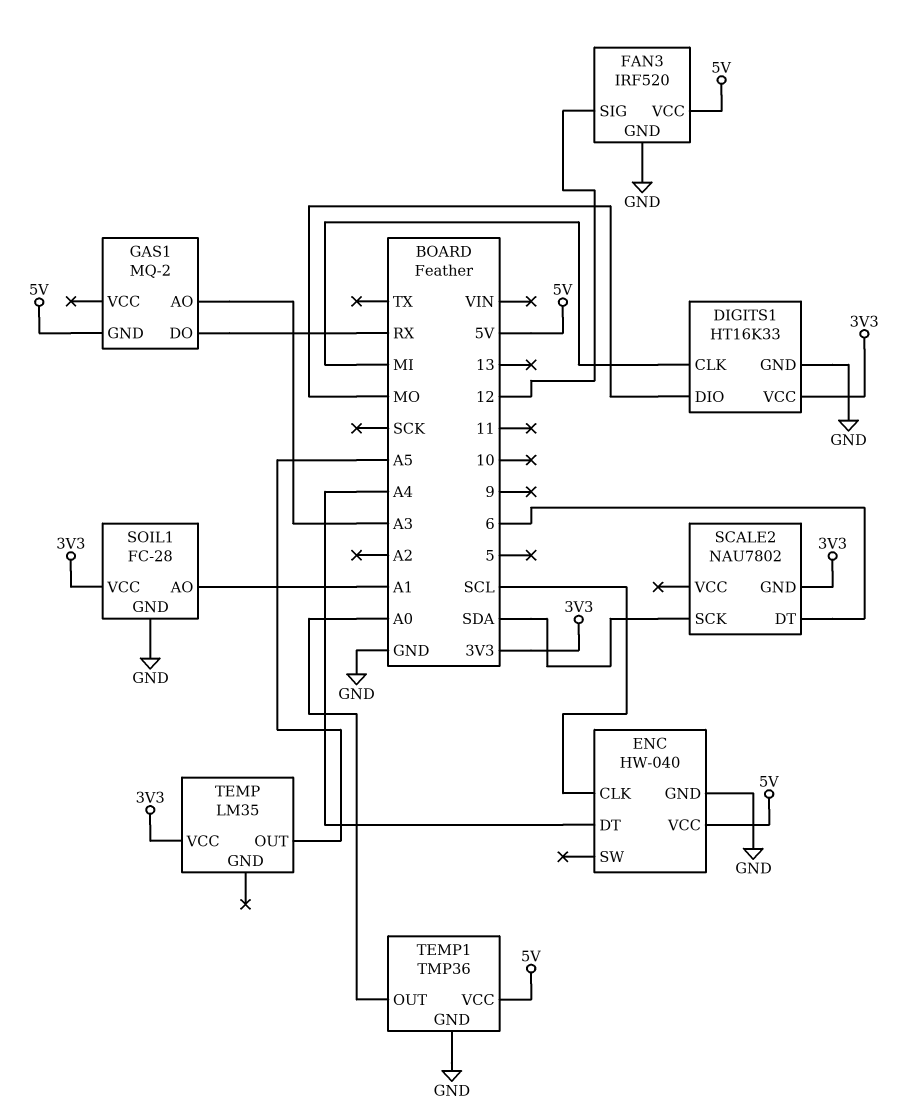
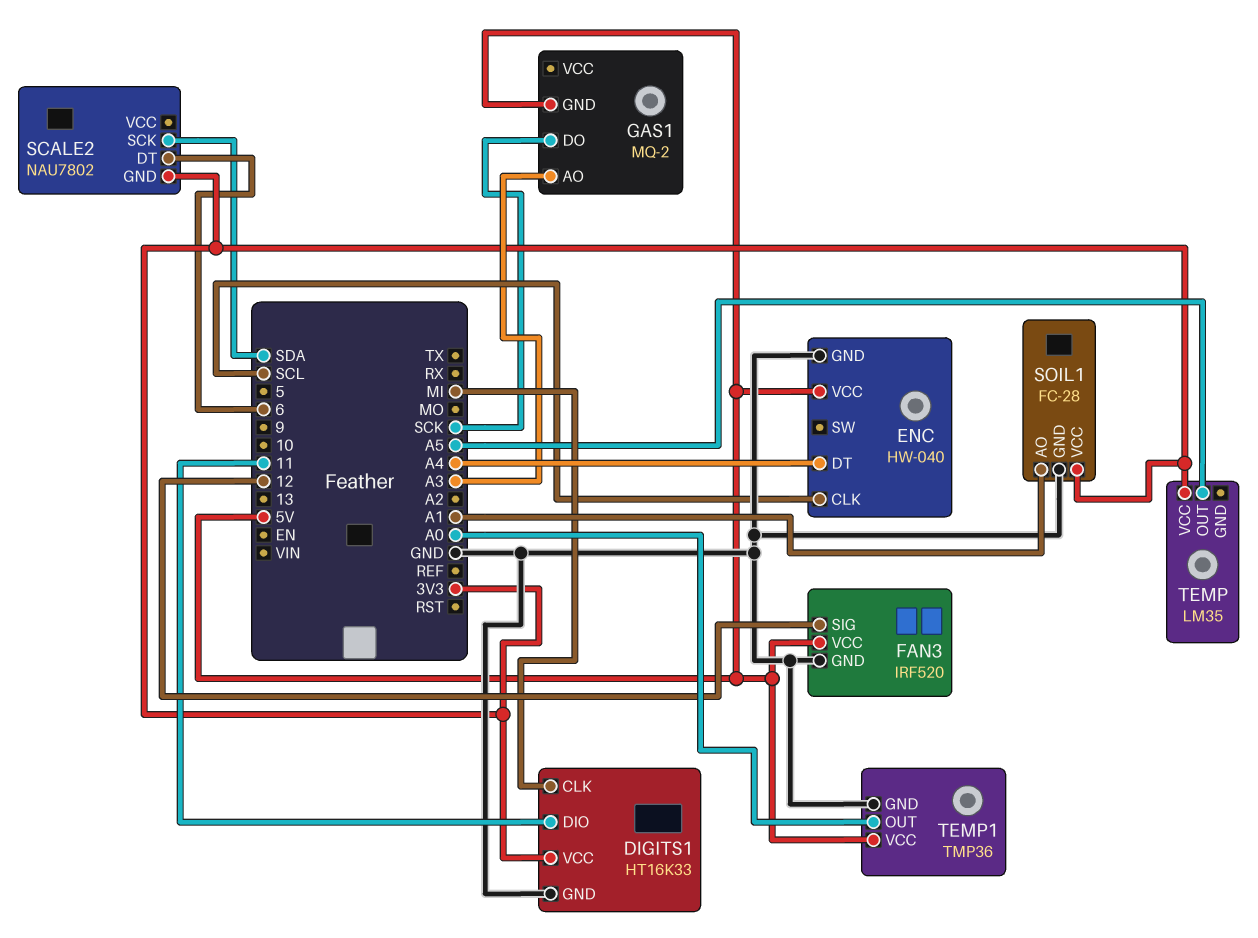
DIGITS1 pin DIO: MO -> 11
GAS1 pin DO: RX -> SCK

